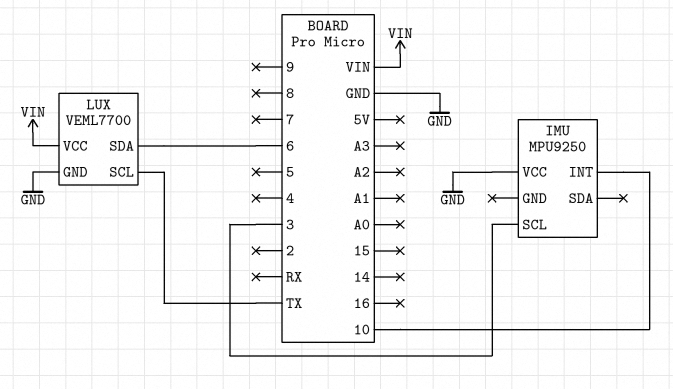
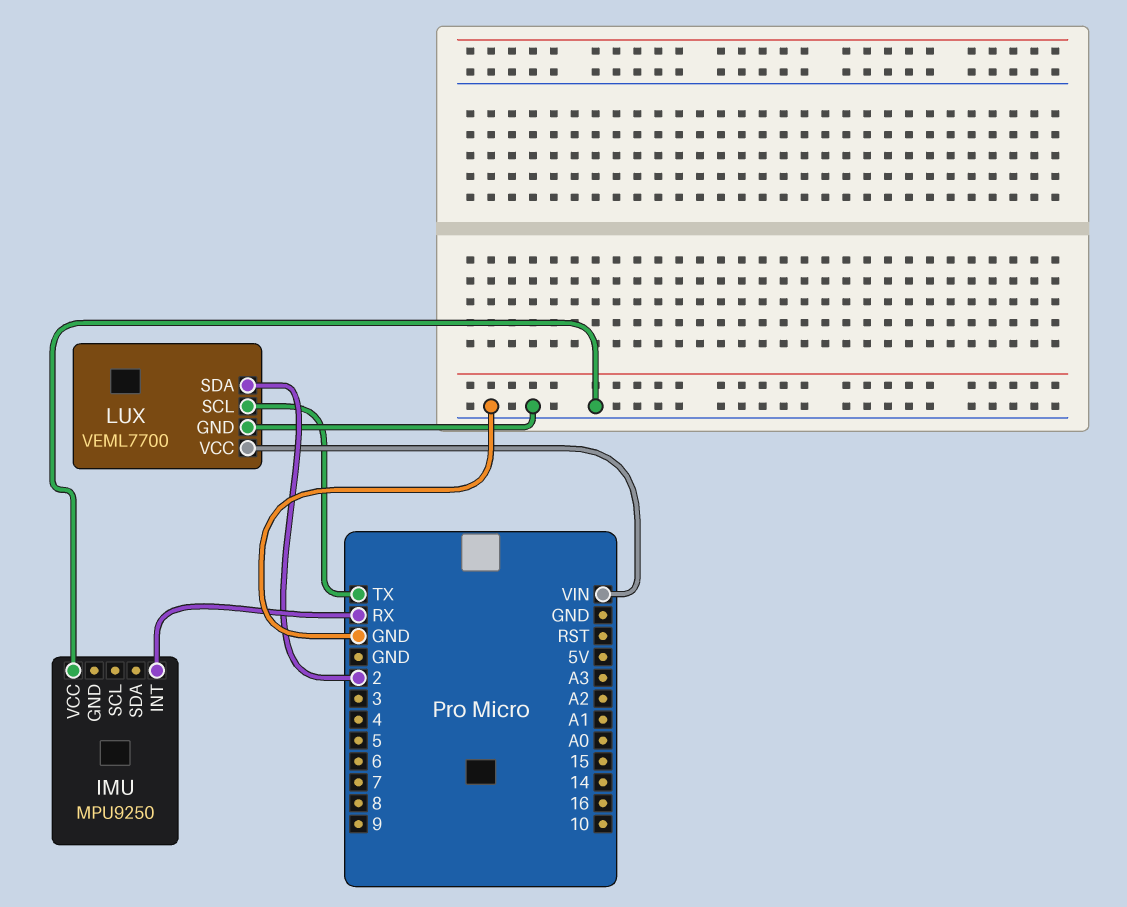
IMU pin INT: 10 -> RX
IMU pin SCL: 3 -> none
LUX pin SDA: 6 -> 2

